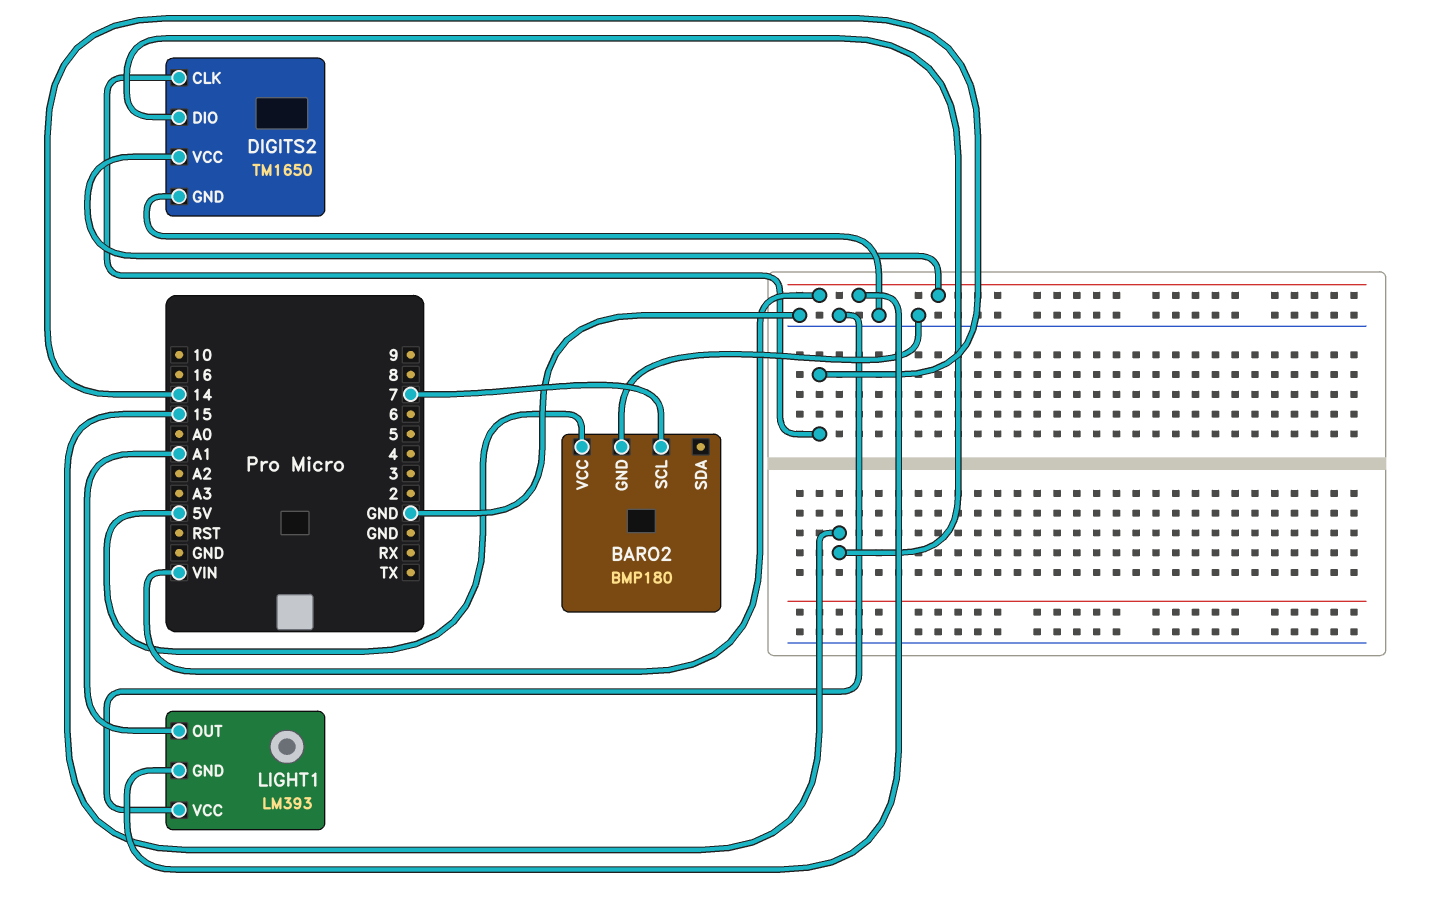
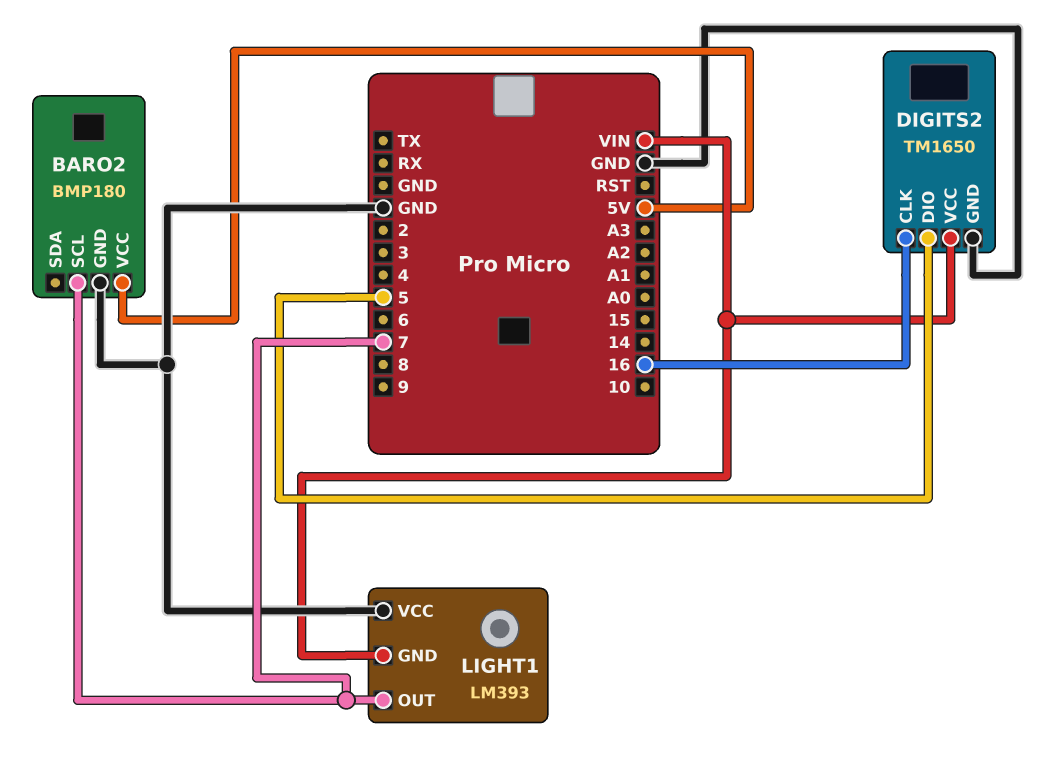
DIGITS2 pin CLK: 14 -> 16
DIGITS2 pin DIO: 15 -> 5
LIGHT1 pin OUT: A1 -> 7

